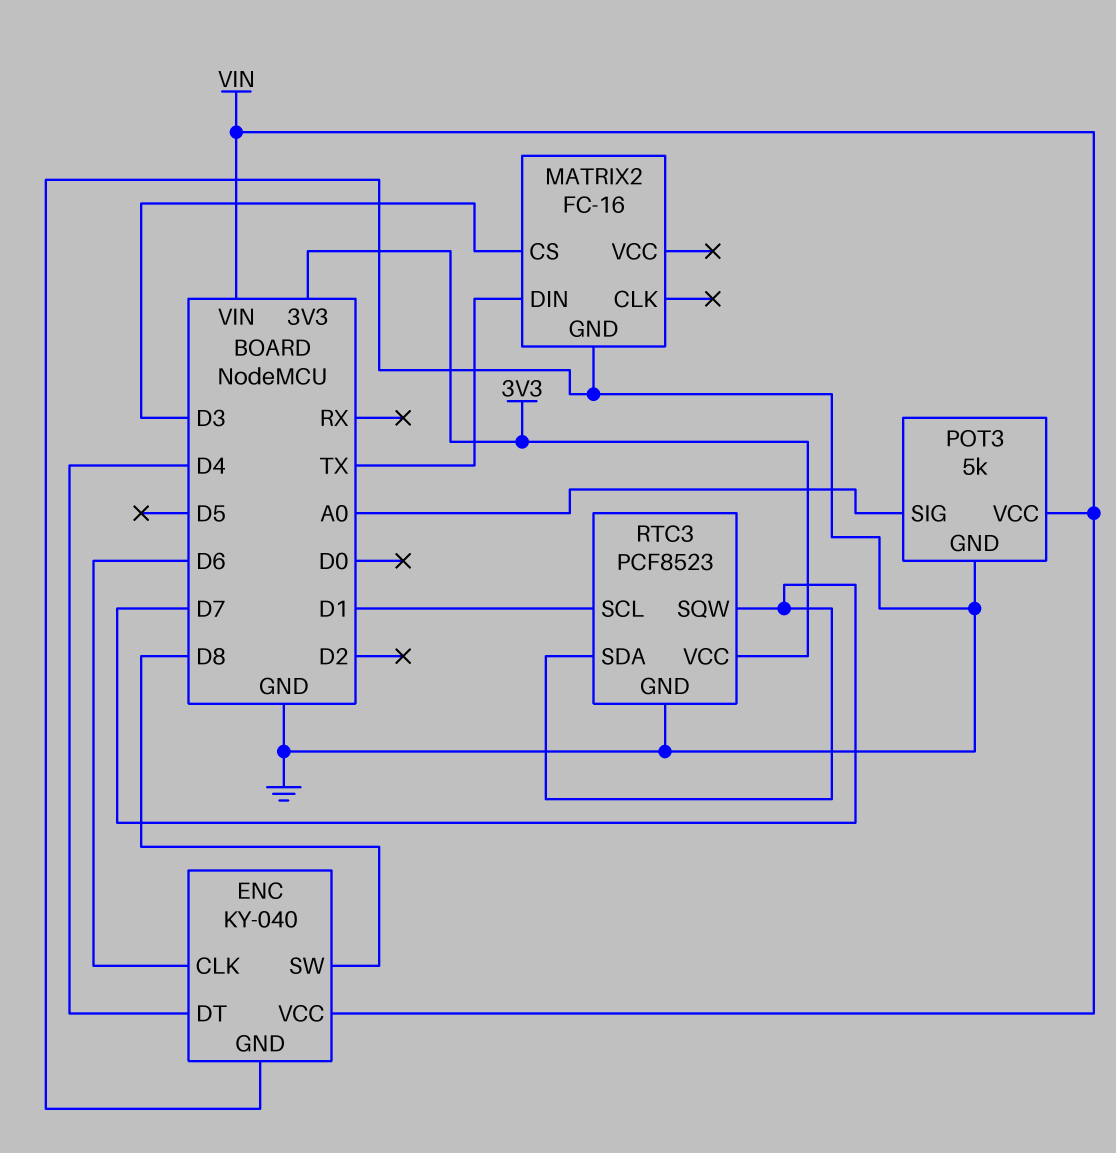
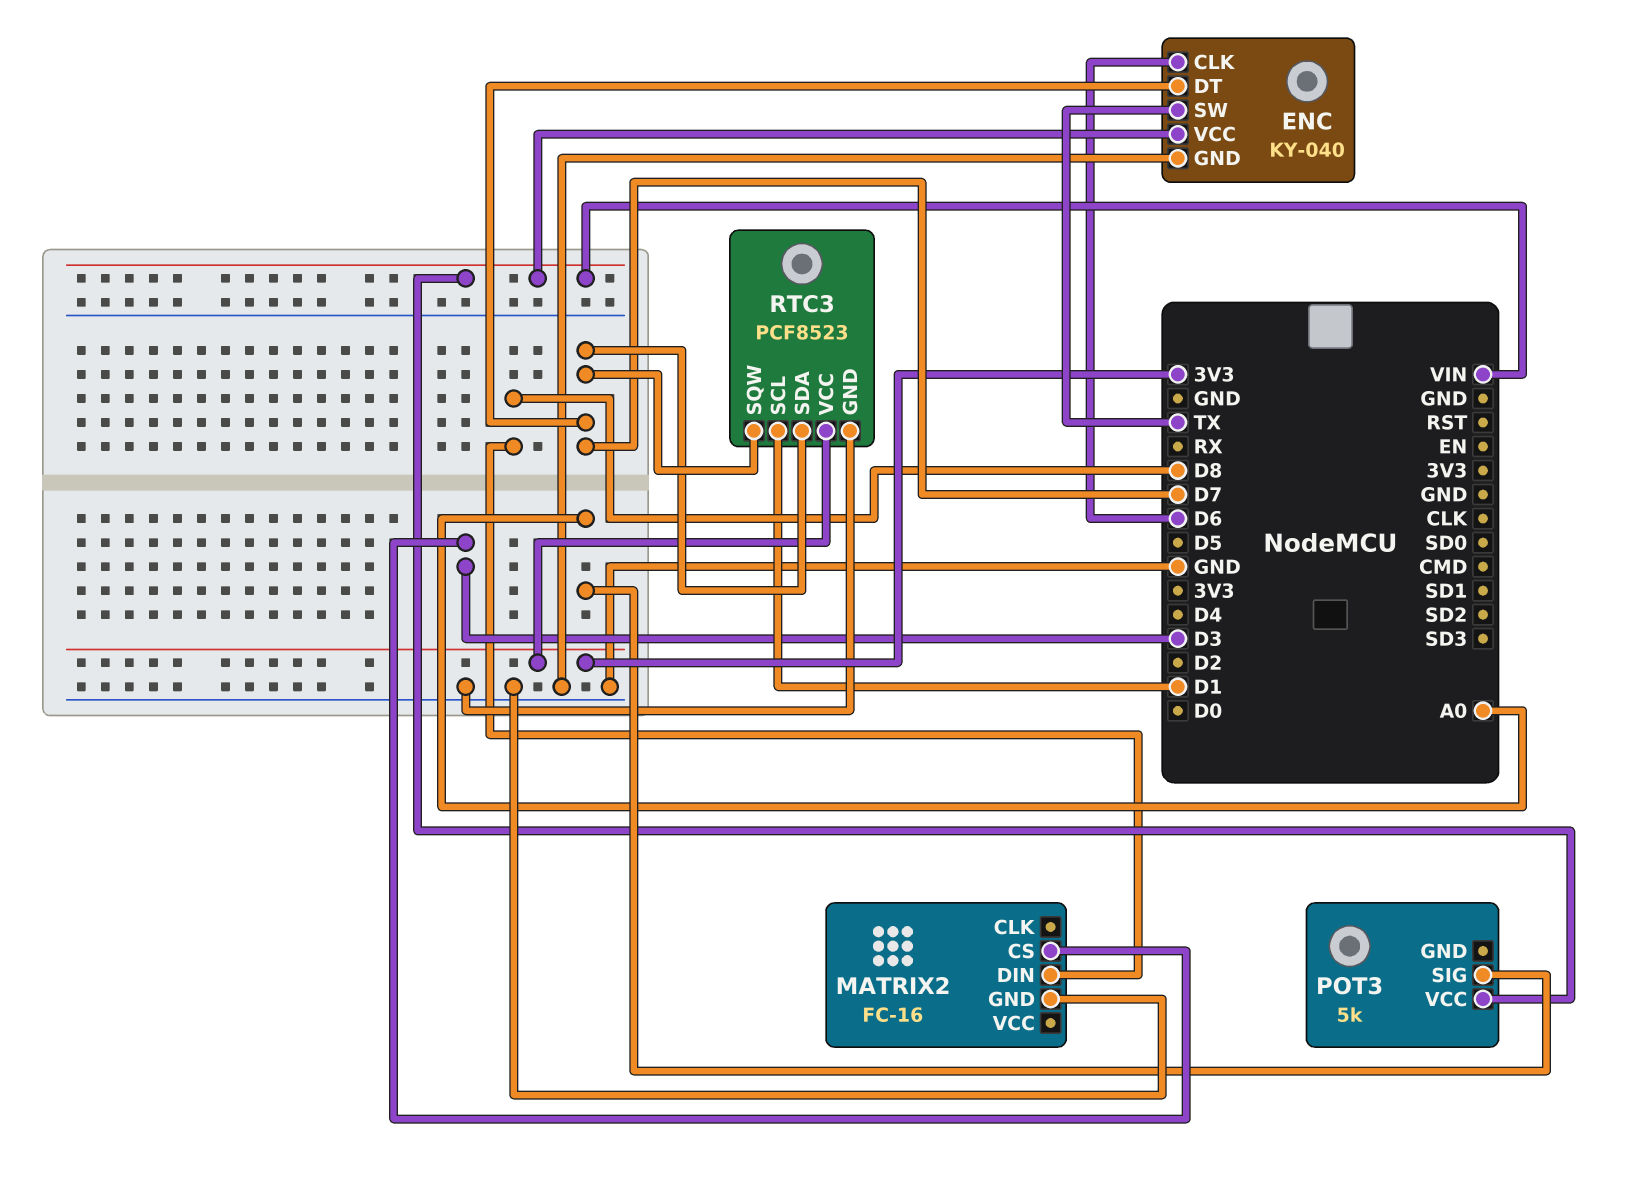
ENC pin DT: D4 -> D7
ENC pin SW: D8 -> TX
MATRIX2 pin DIN: TX -> D8
POT3 pin GND: GND -> none

